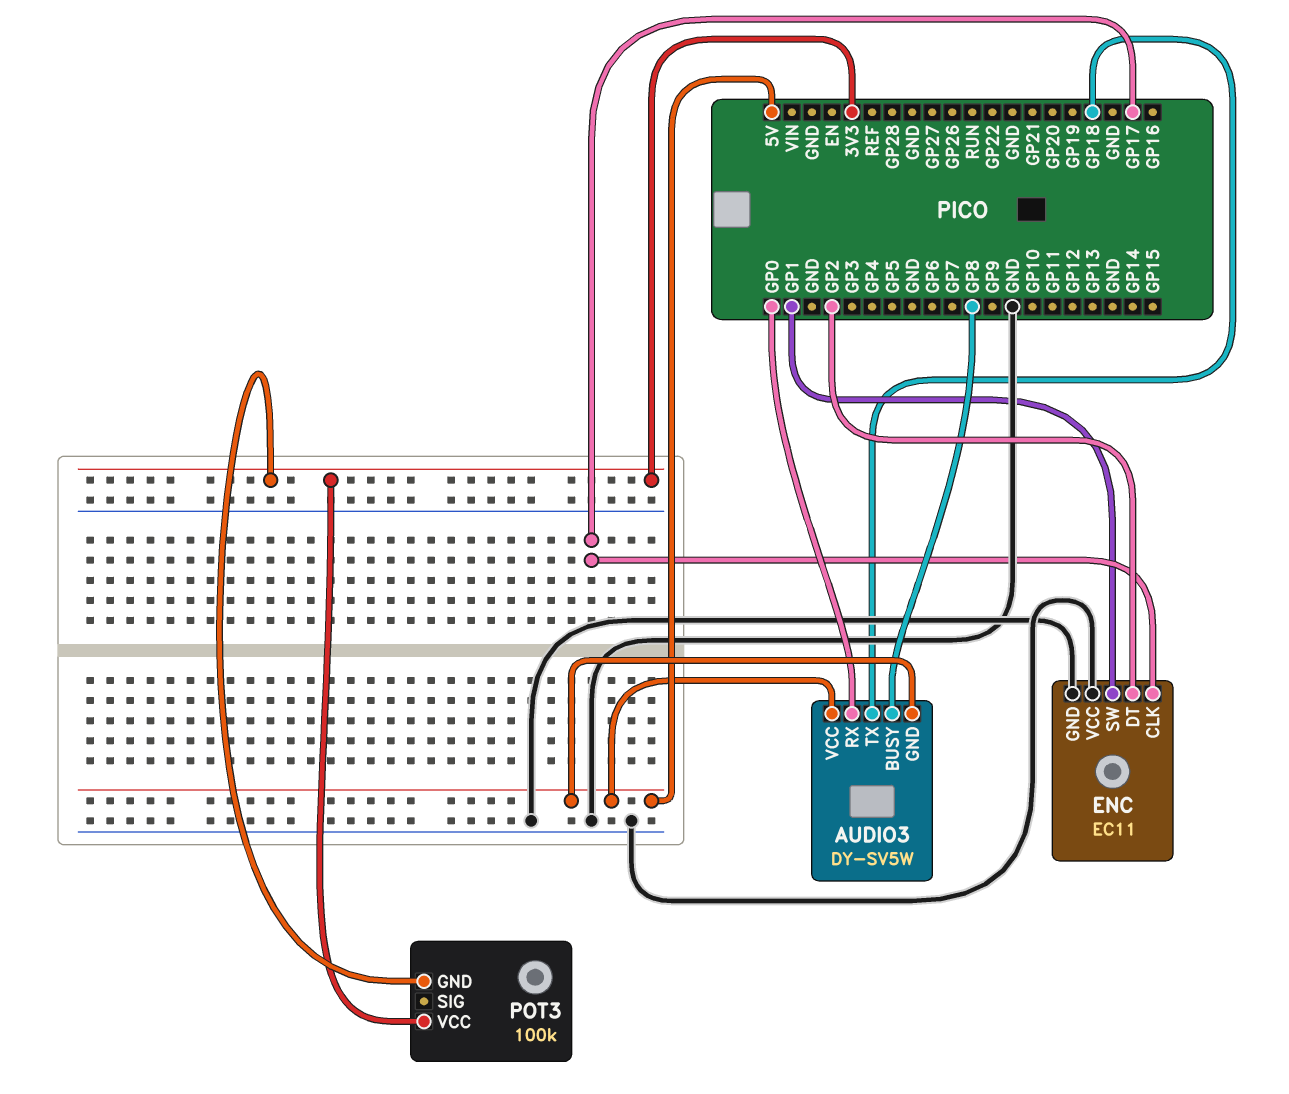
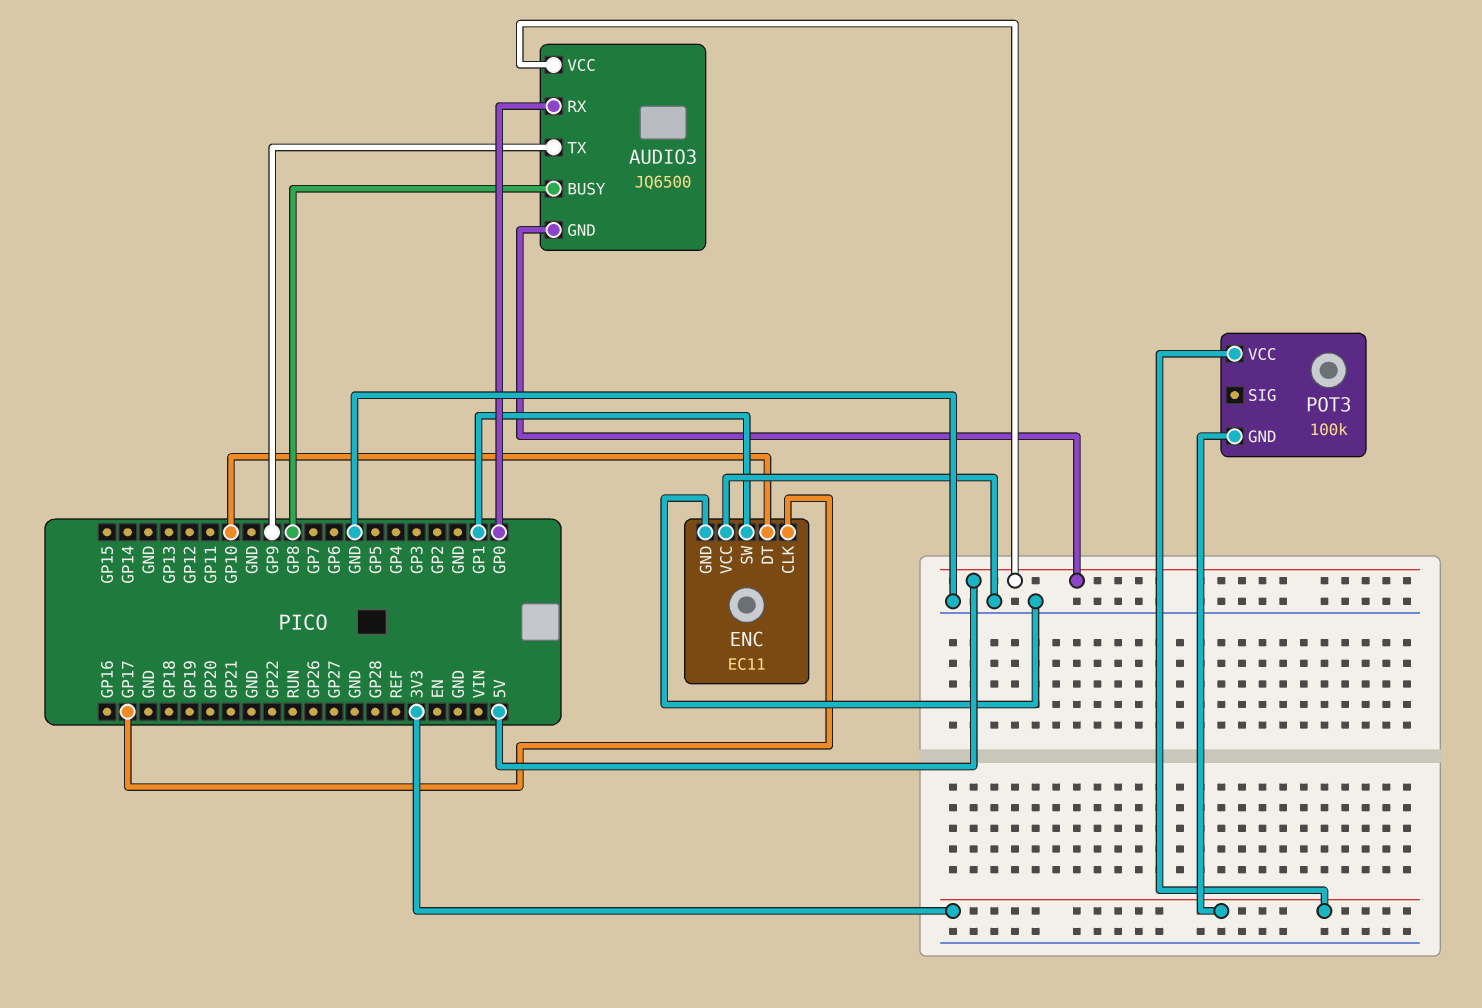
AUDIO3: DY-SV5W -> JQ6500
AUDIO3 pin TX: GP18 -> GP9
ENC pin DT: GP2 -> GP10

